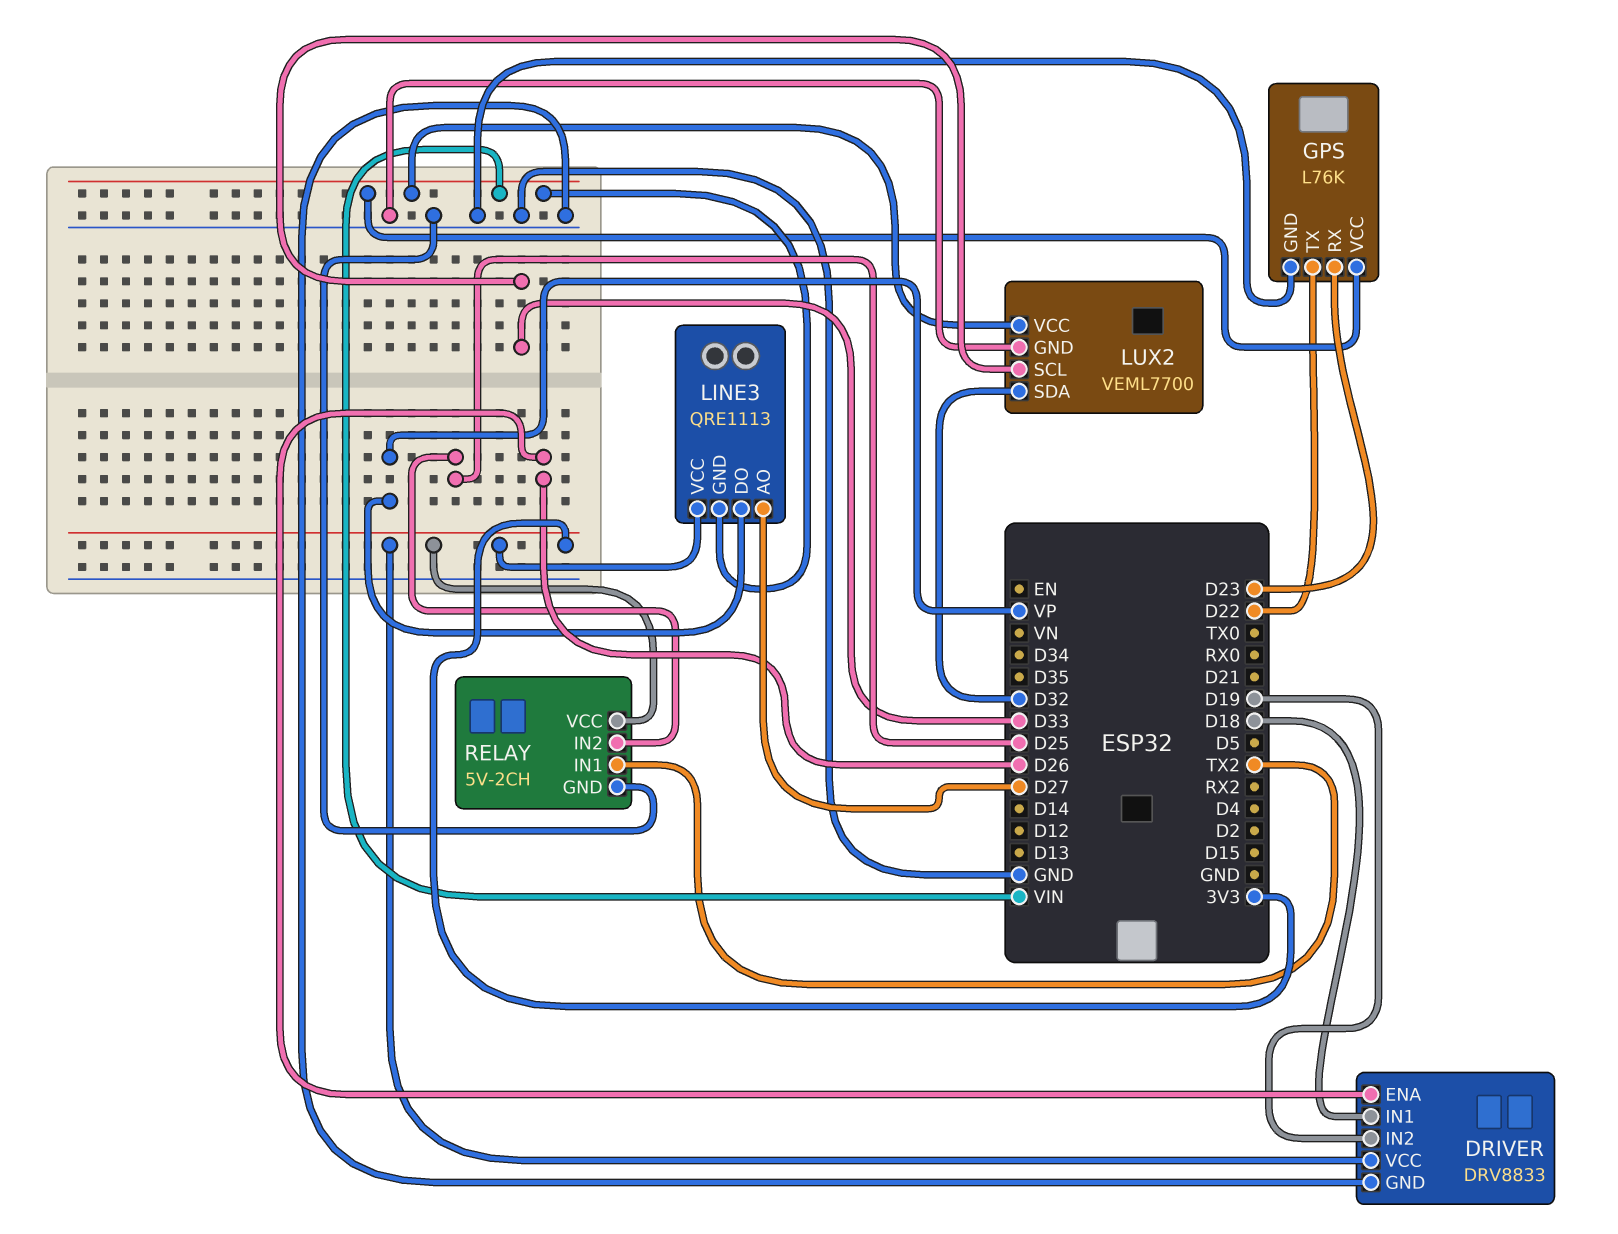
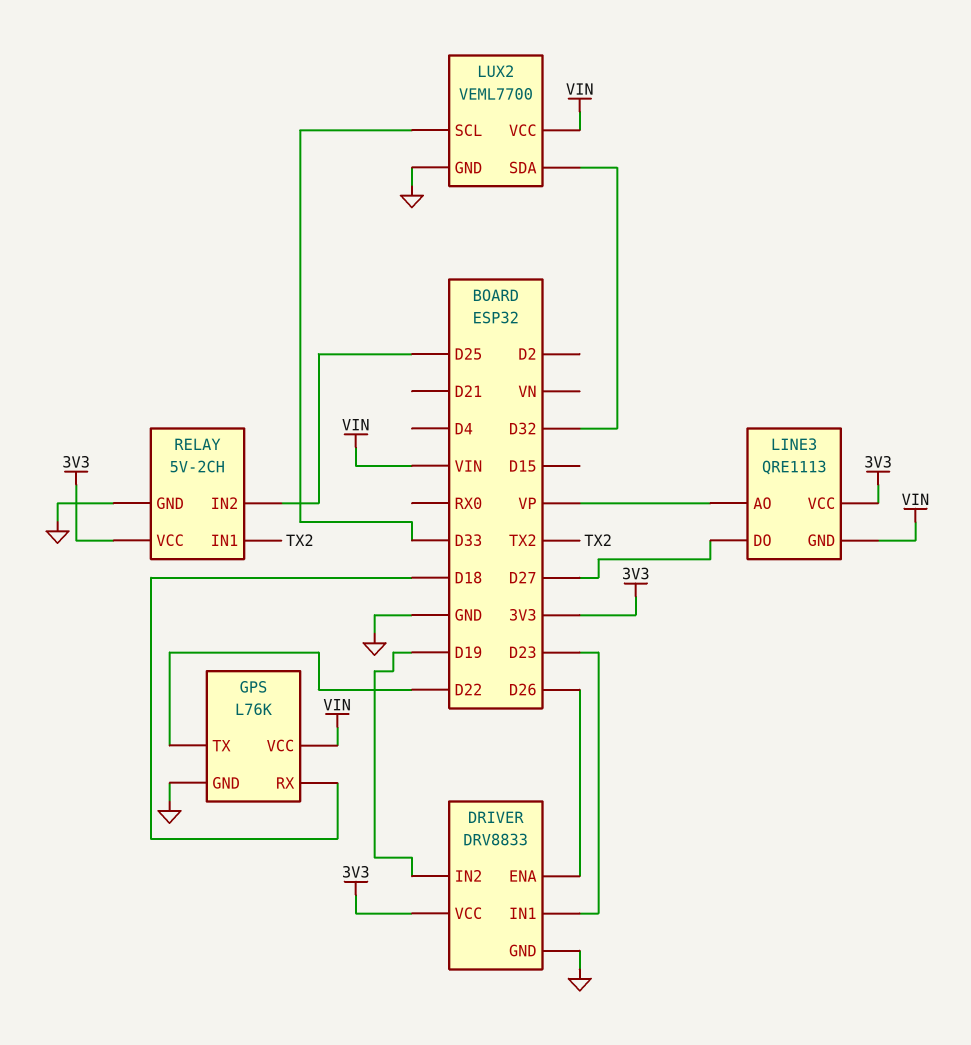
DRIVER pin IN1: D18 -> D23
GPS pin RX: D23 -> D18
LINE3 pin AO: D27 -> VP
LINE3 pin DO: VP -> D27

